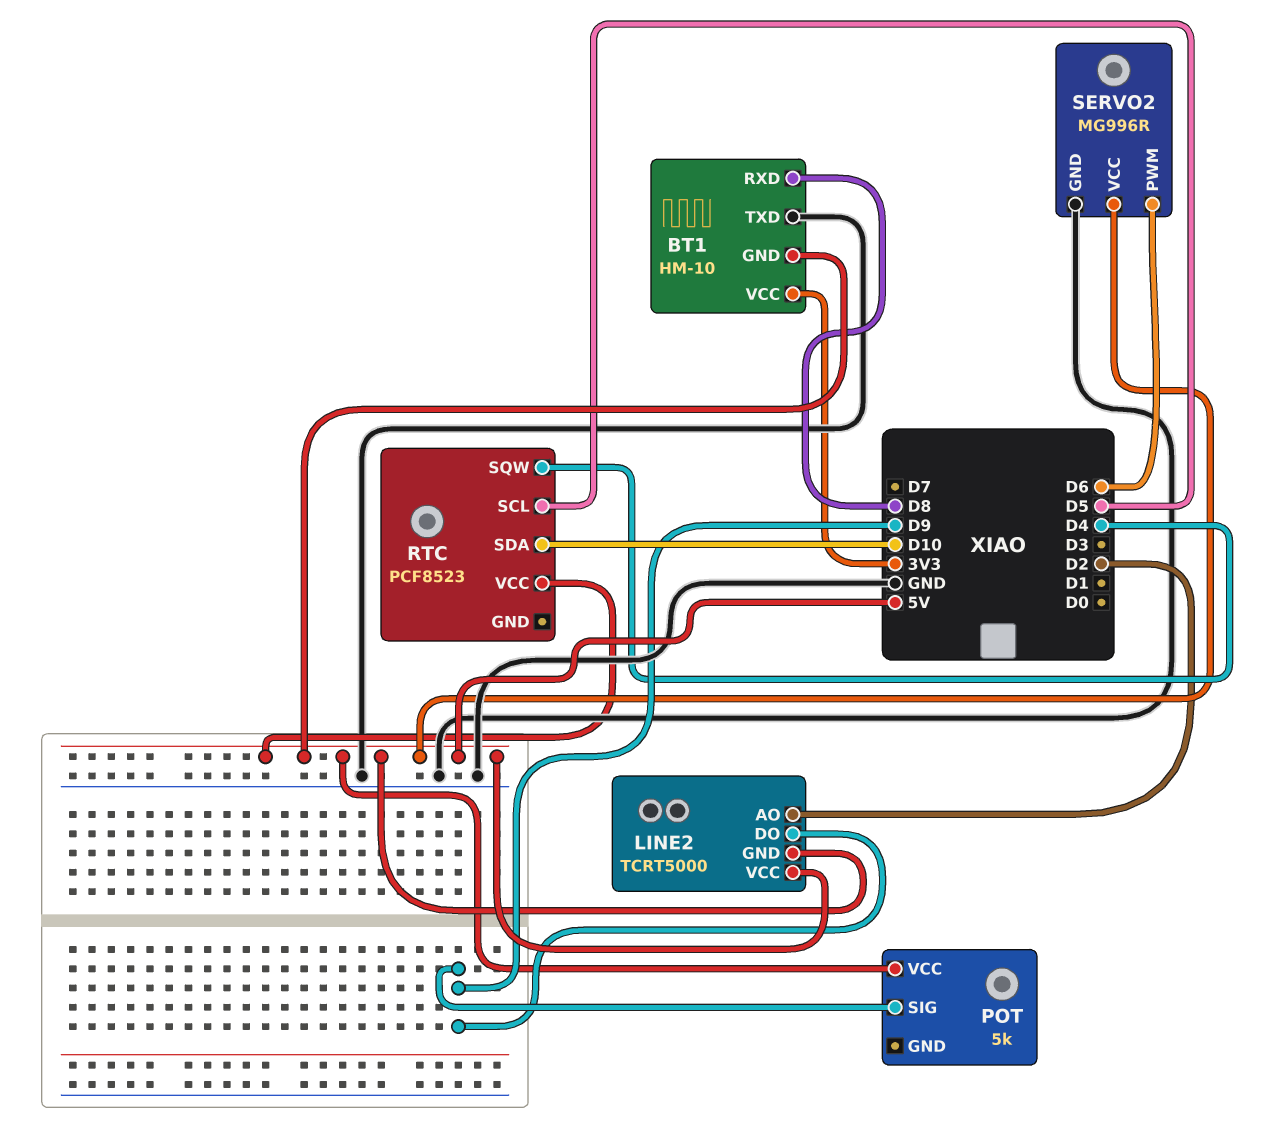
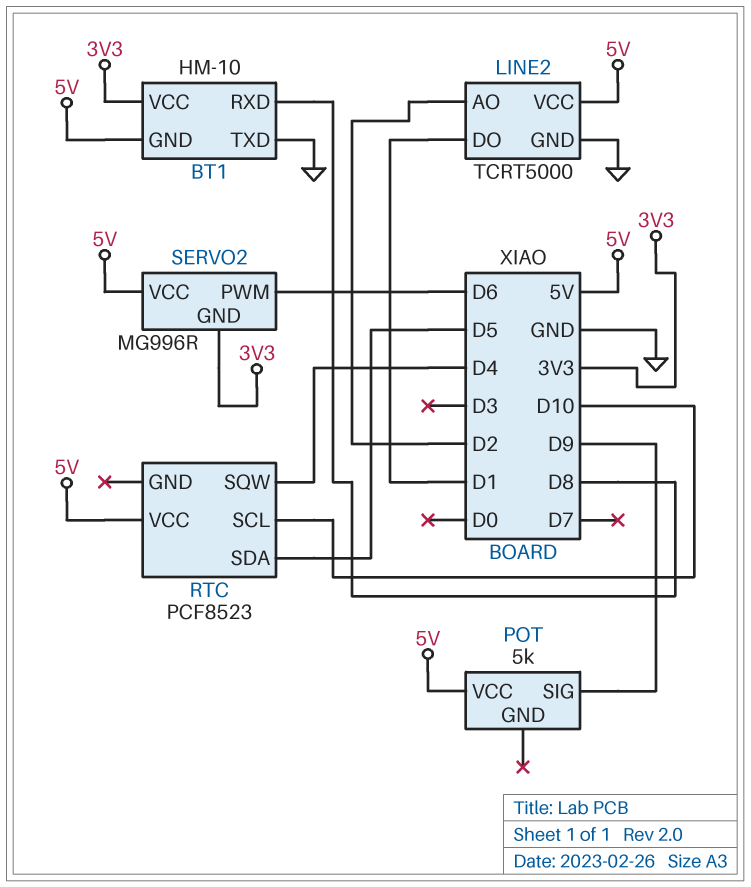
LINE2 pin DO: D9 -> D1
LINE2 pin GND: 5V -> GND
RTC pin SCL: D5 -> D10
RTC pin SDA: D10 -> D5
SERVO2 pin GND: GND -> 3V3

